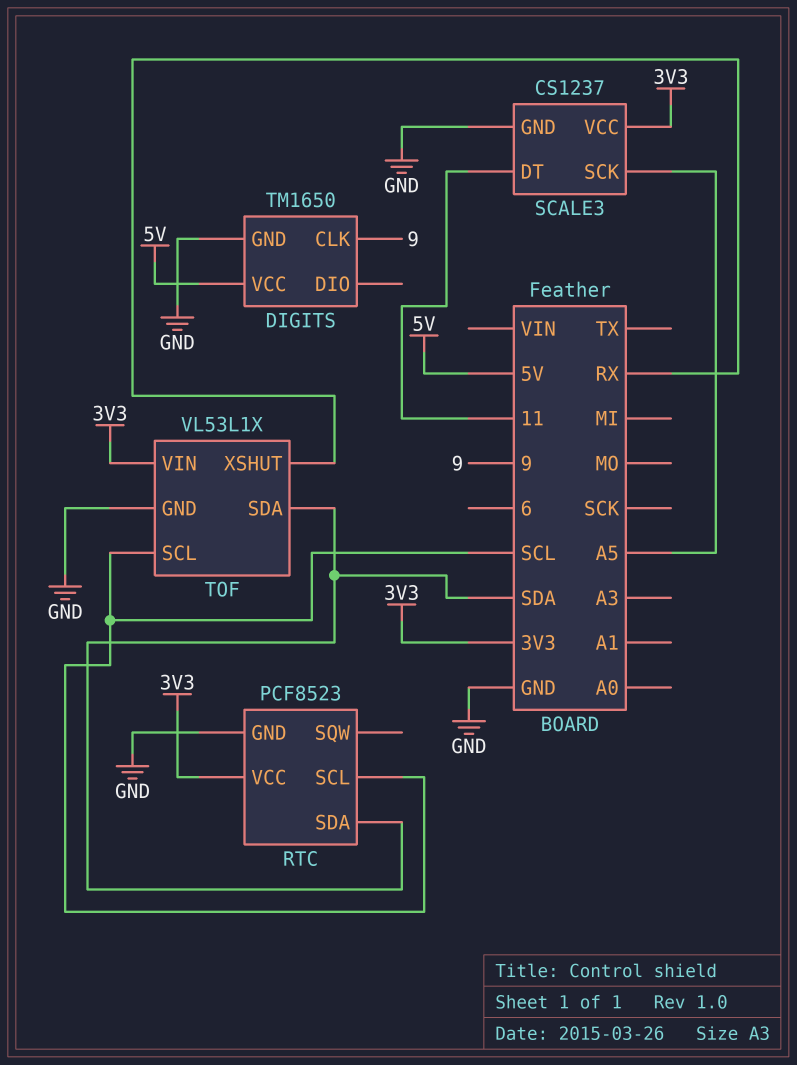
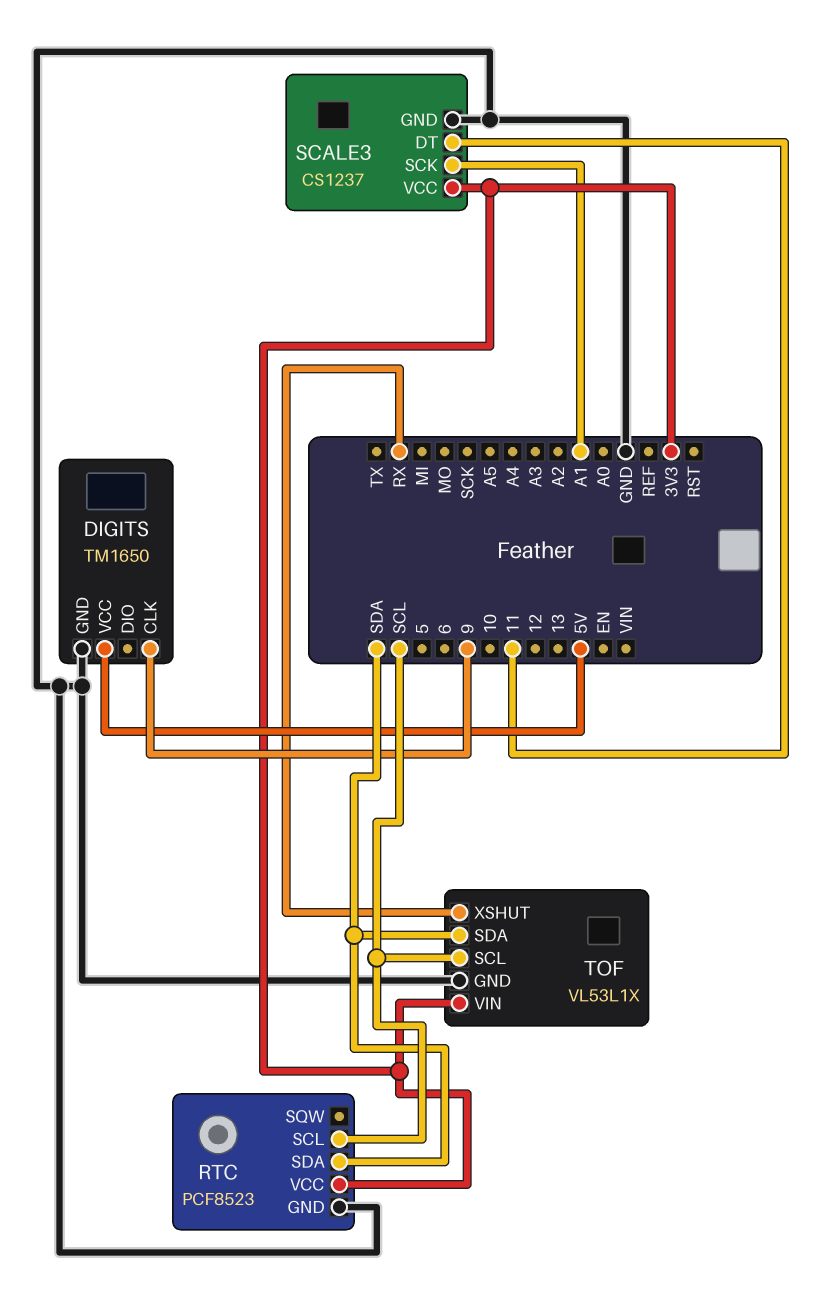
SCALE3 pin SCK: A5 -> A1

